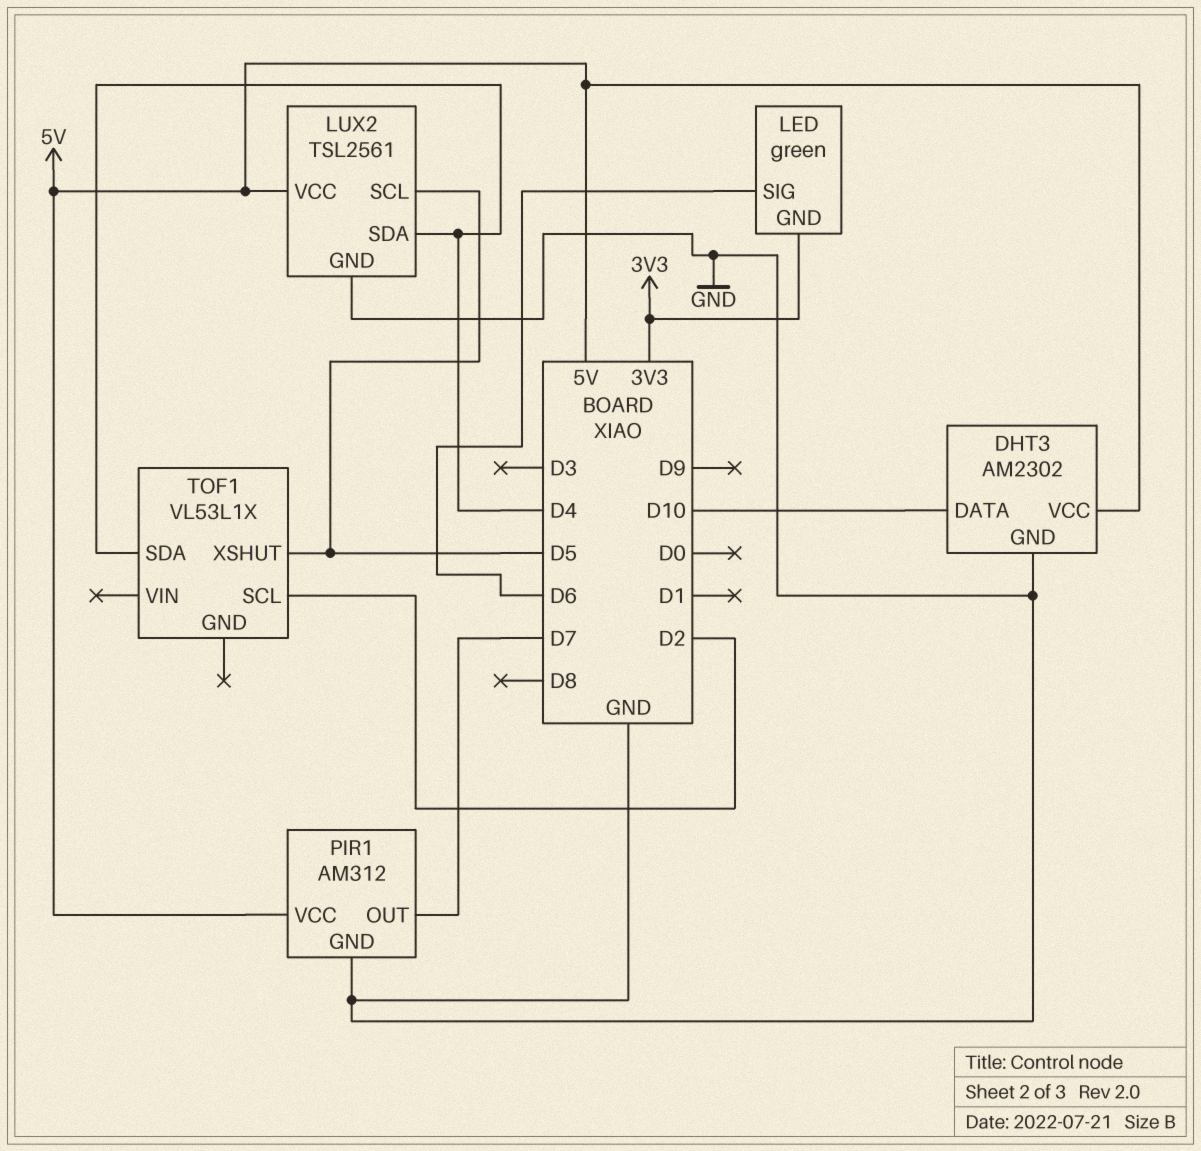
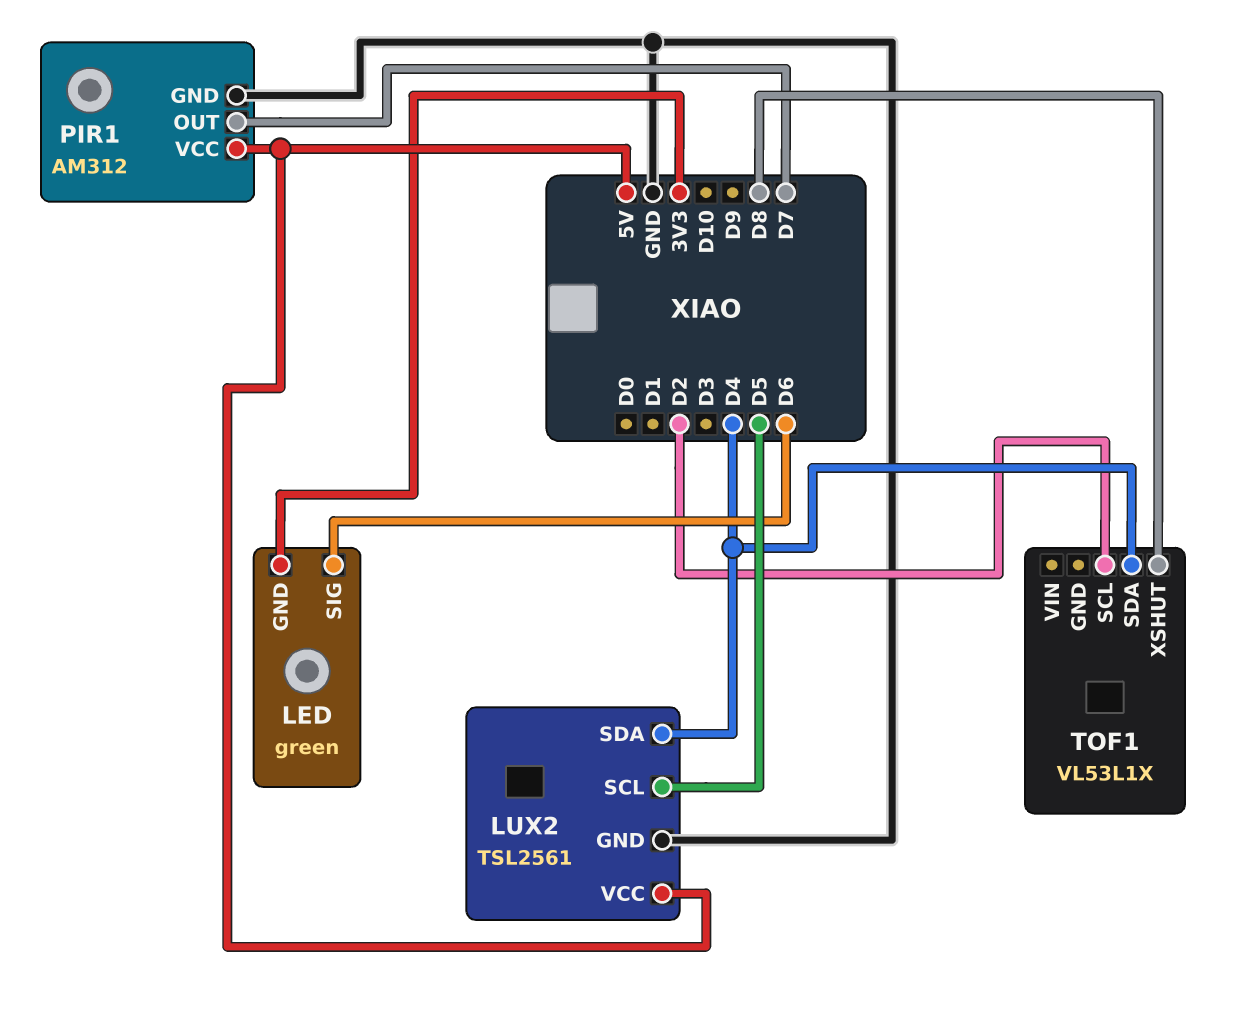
DHT3: AM2302 -> none
DHT3 pin DATA: D10 -> none
DHT3 pin GND: GND -> none
DHT3 pin VCC: 5V -> none
TOF1 pin XSHUT: D5 -> D8

